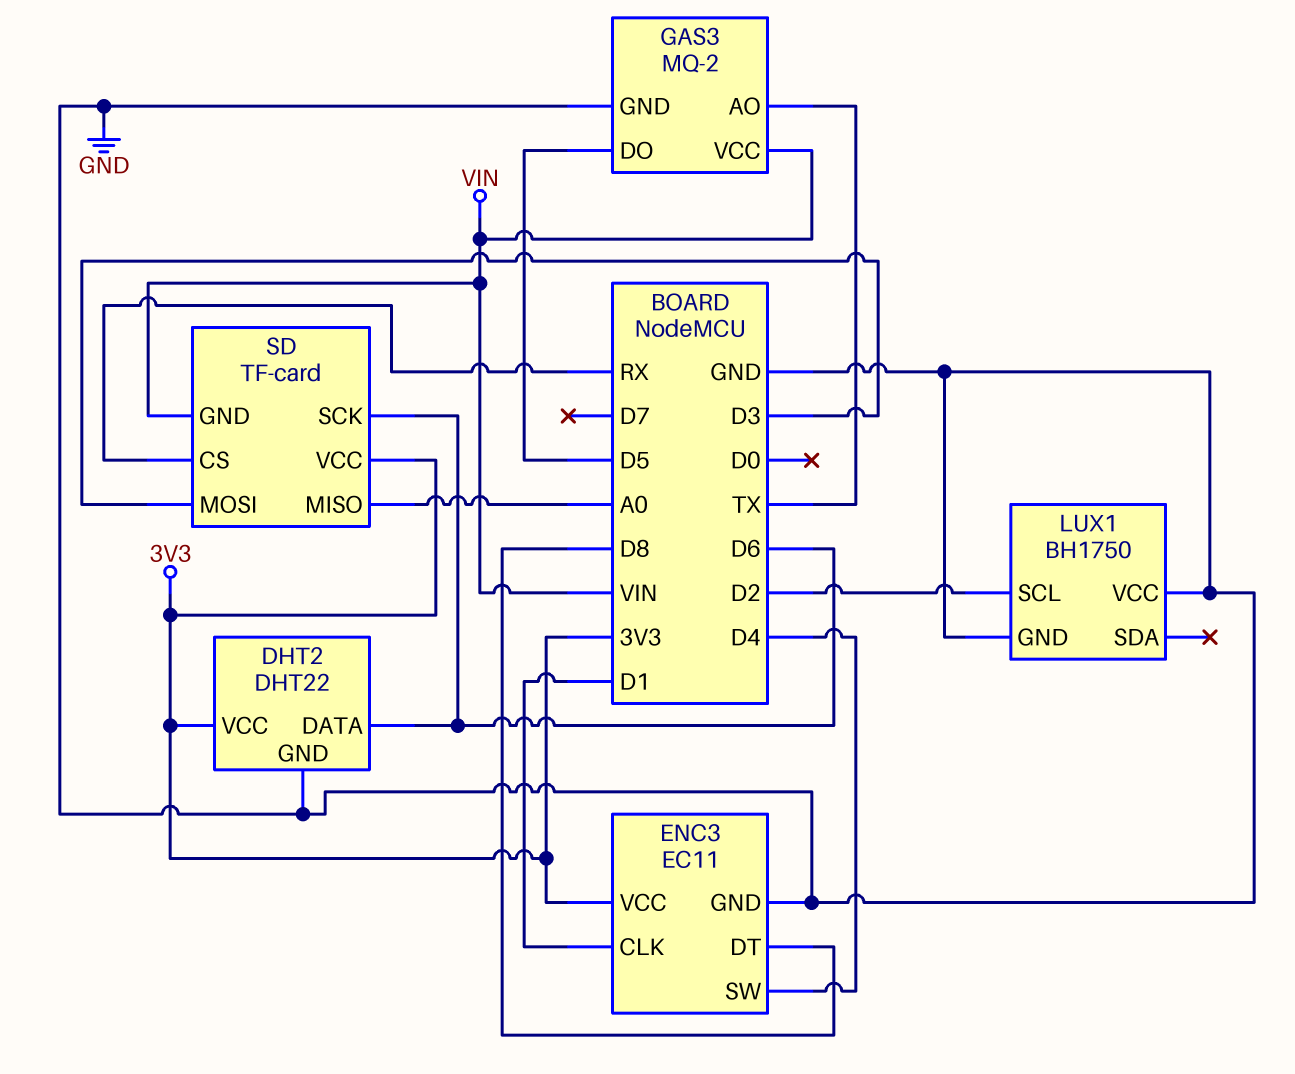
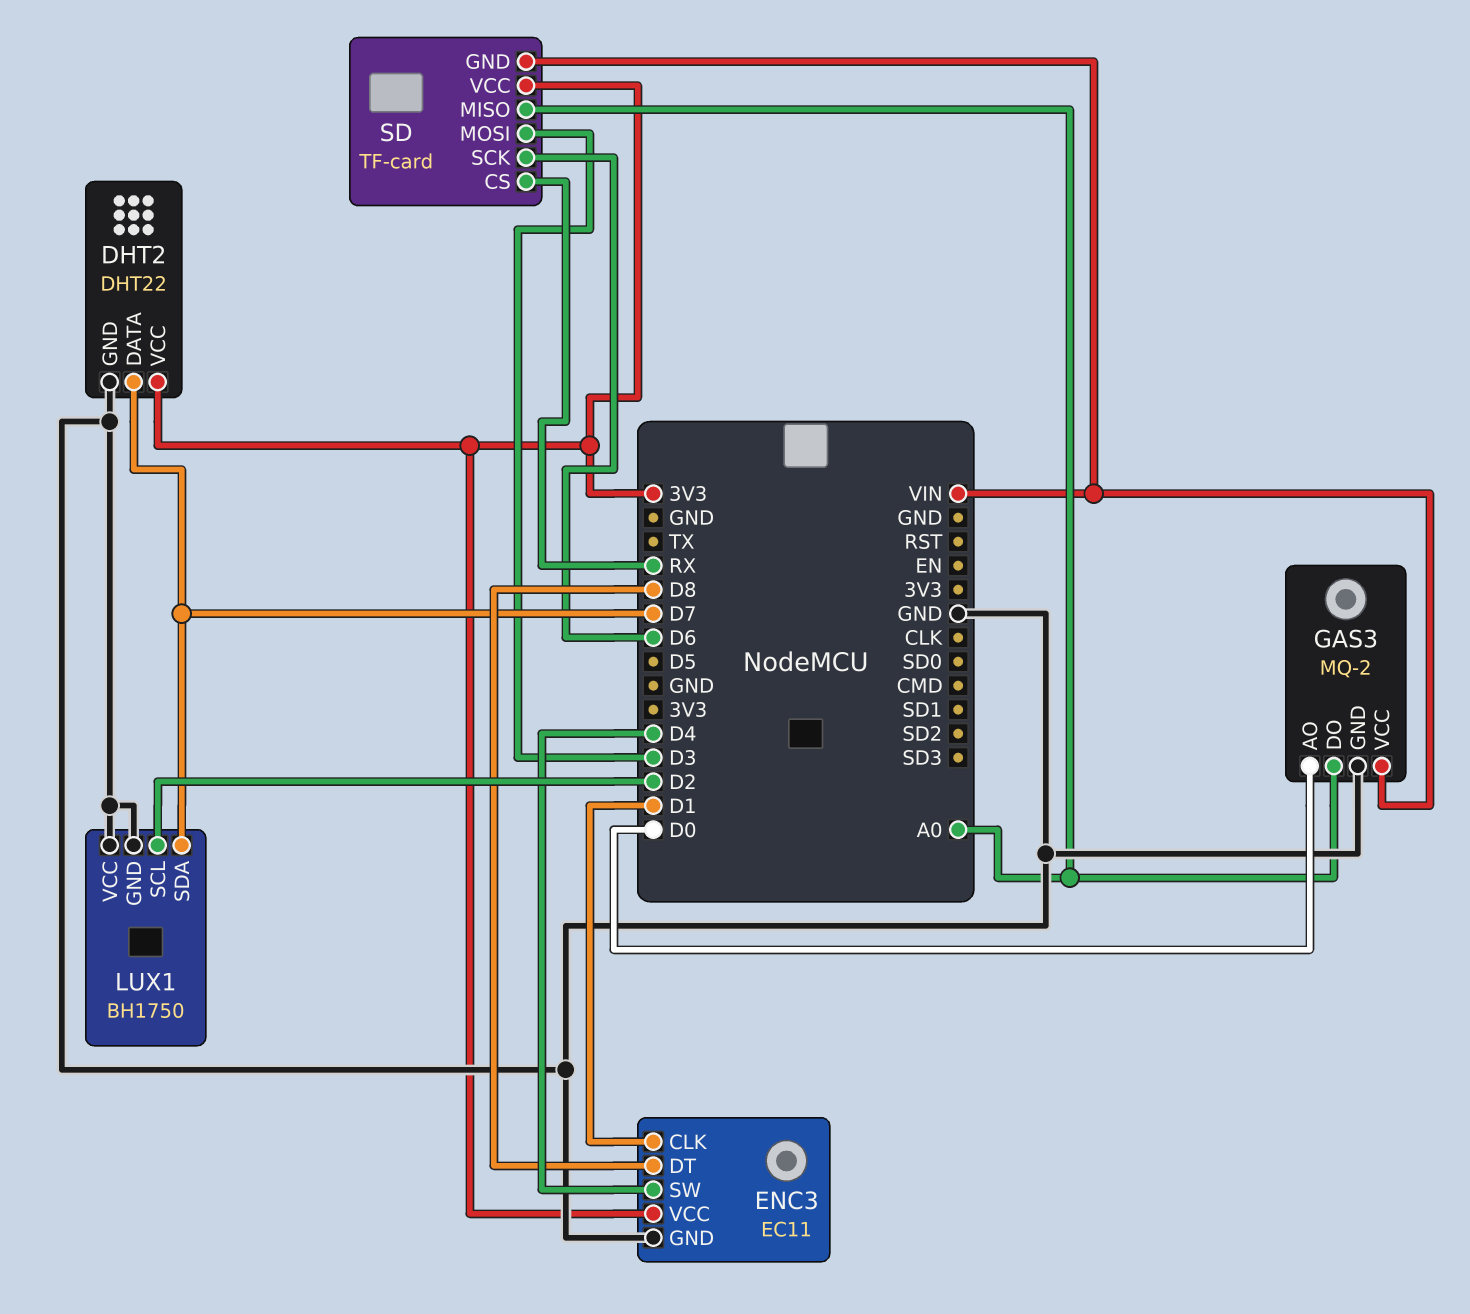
DHT2 pin DATA: D6 -> D7
GAS3 pin AO: TX -> D0
GAS3 pin DO: D5 -> A0
LUX1 pin SDA: none -> D7

